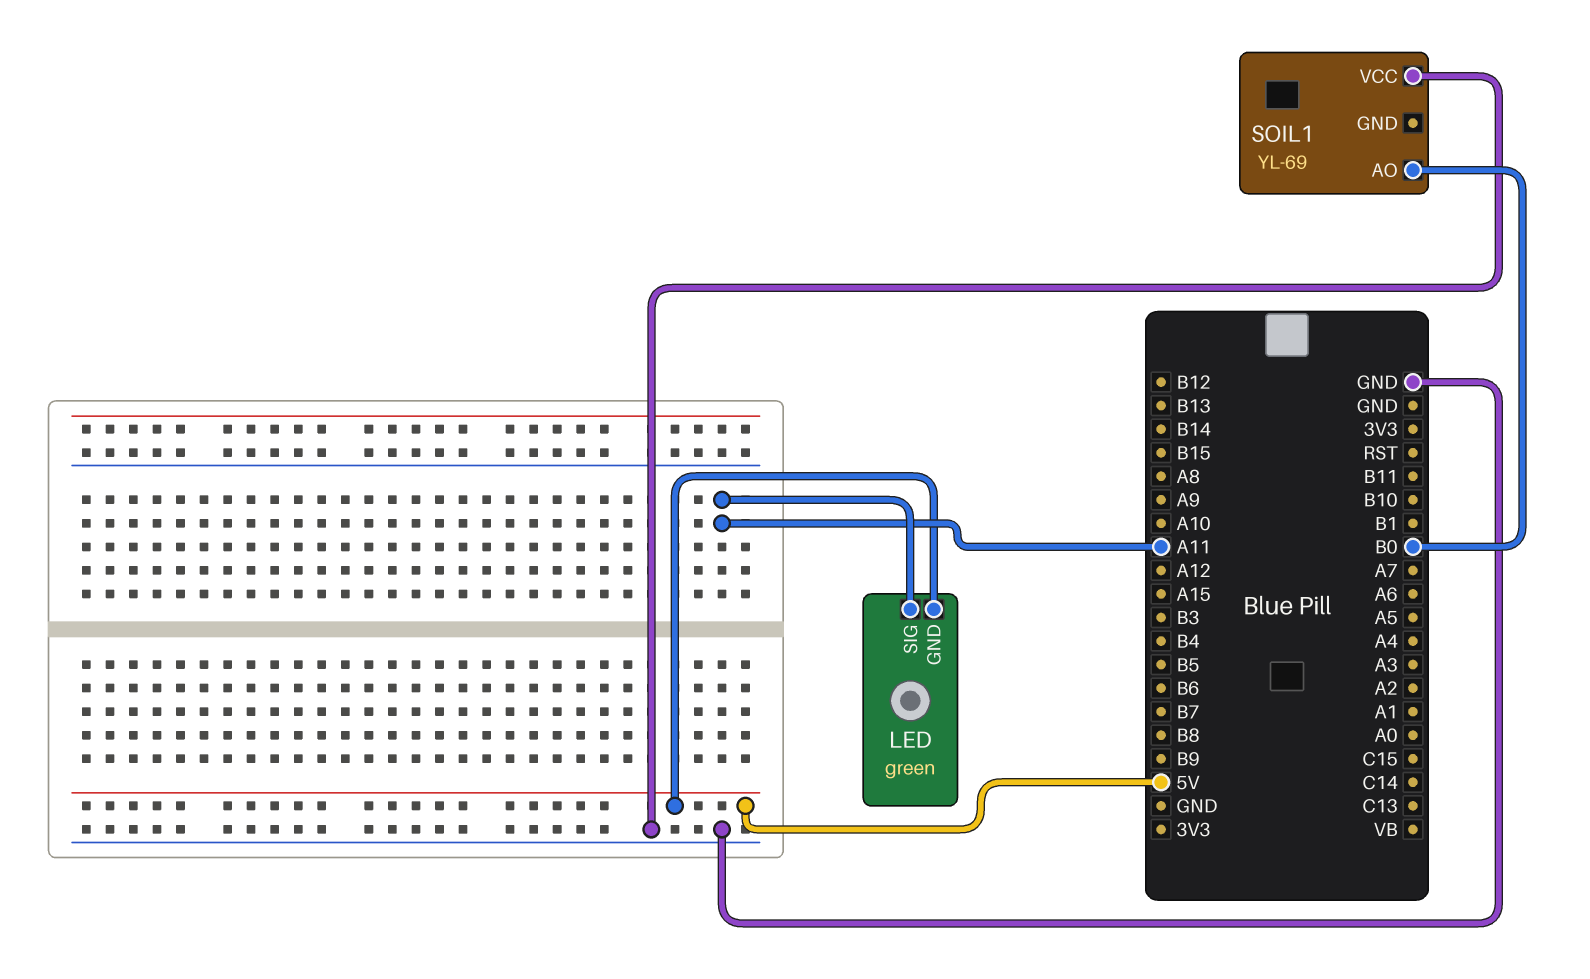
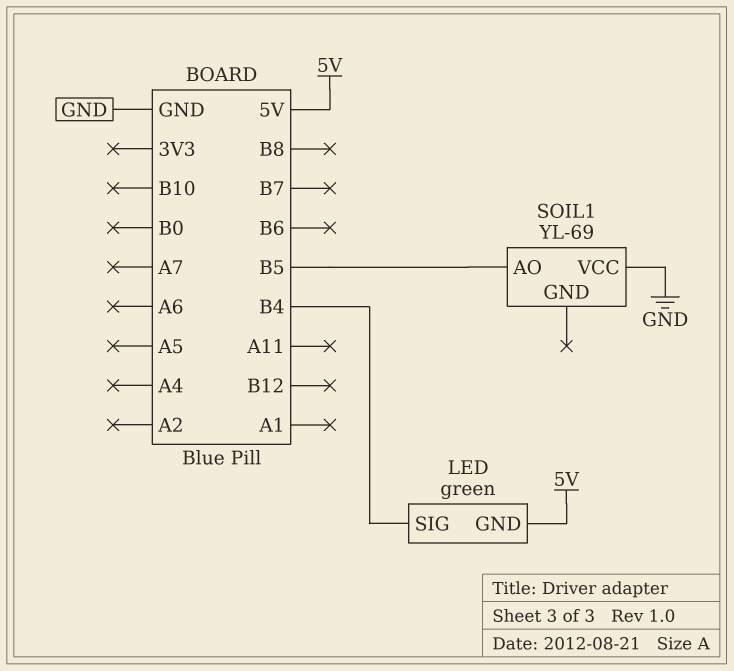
LED pin SIG: A11 -> B4
SOIL1 pin AO: B0 -> B5

